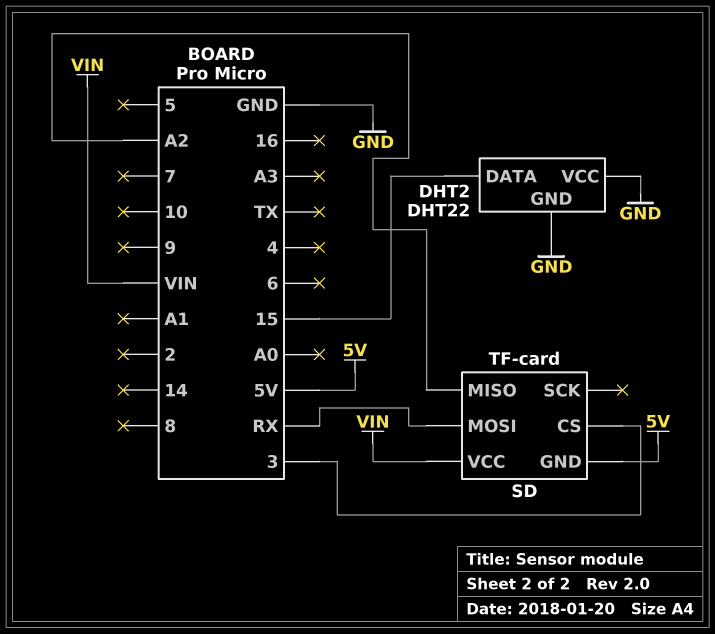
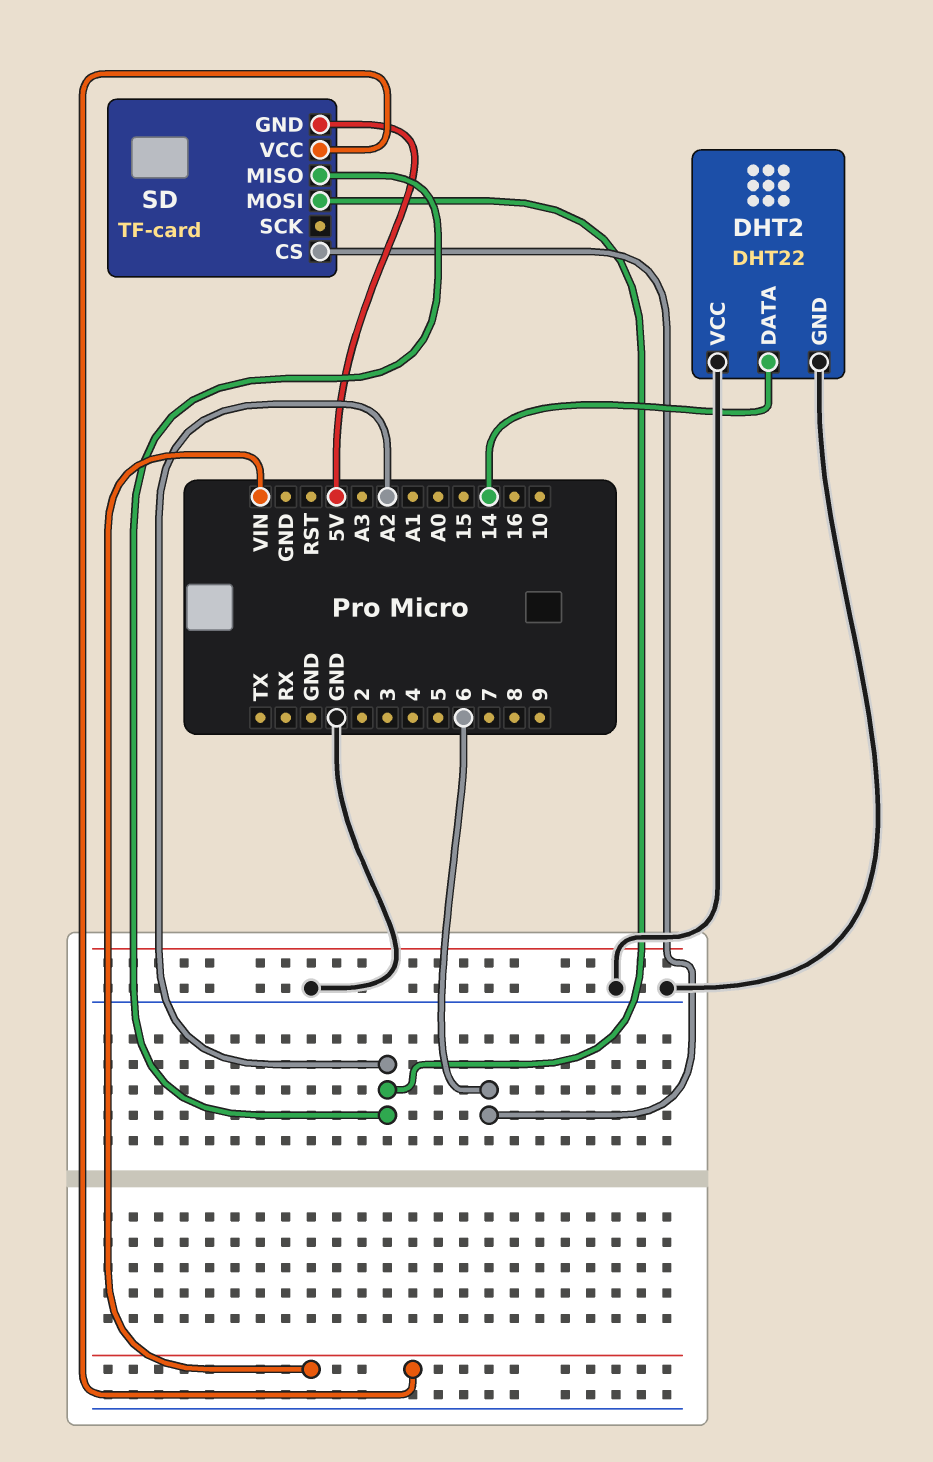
DHT2 pin DATA: 15 -> 14
SD pin CS: 3 -> 6
SD pin MOSI: RX -> A2

